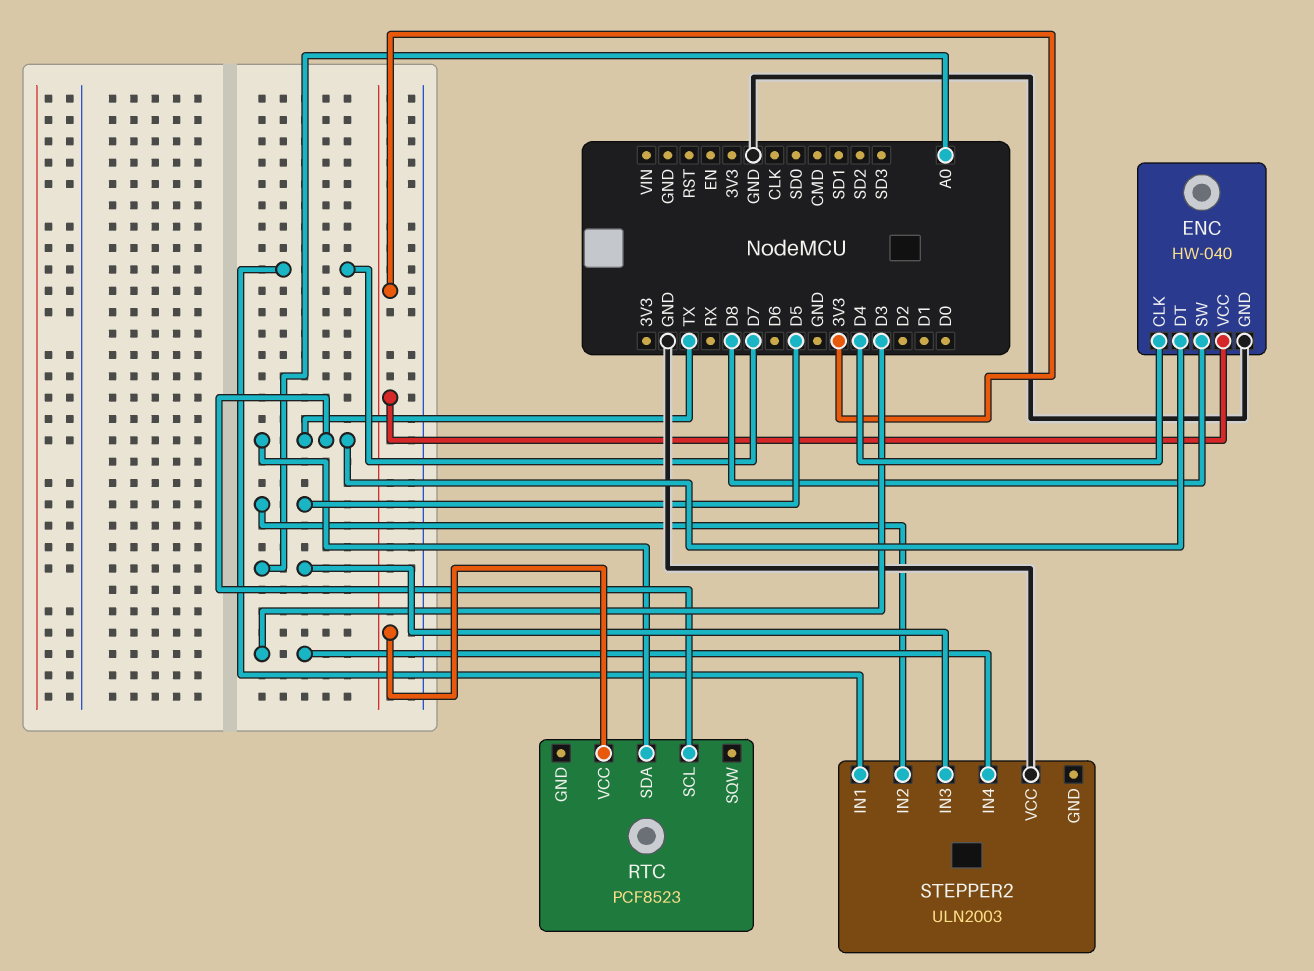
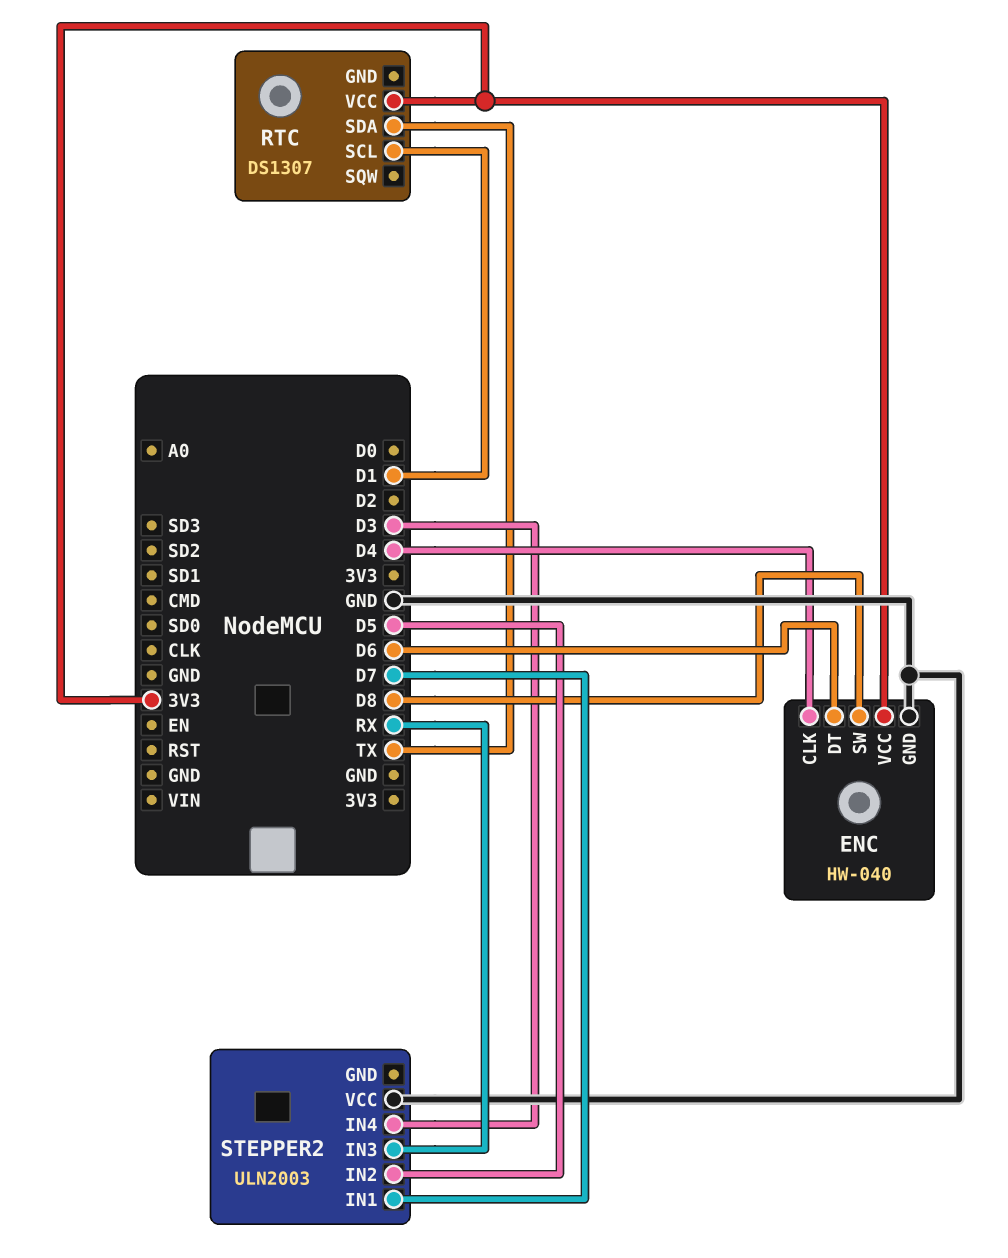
ENC pin DT: TX -> D6
RTC: PCF8523 -> DS1307
RTC pin SCL: TX -> D1
STEPPER2 pin IN3: A0 -> RX

